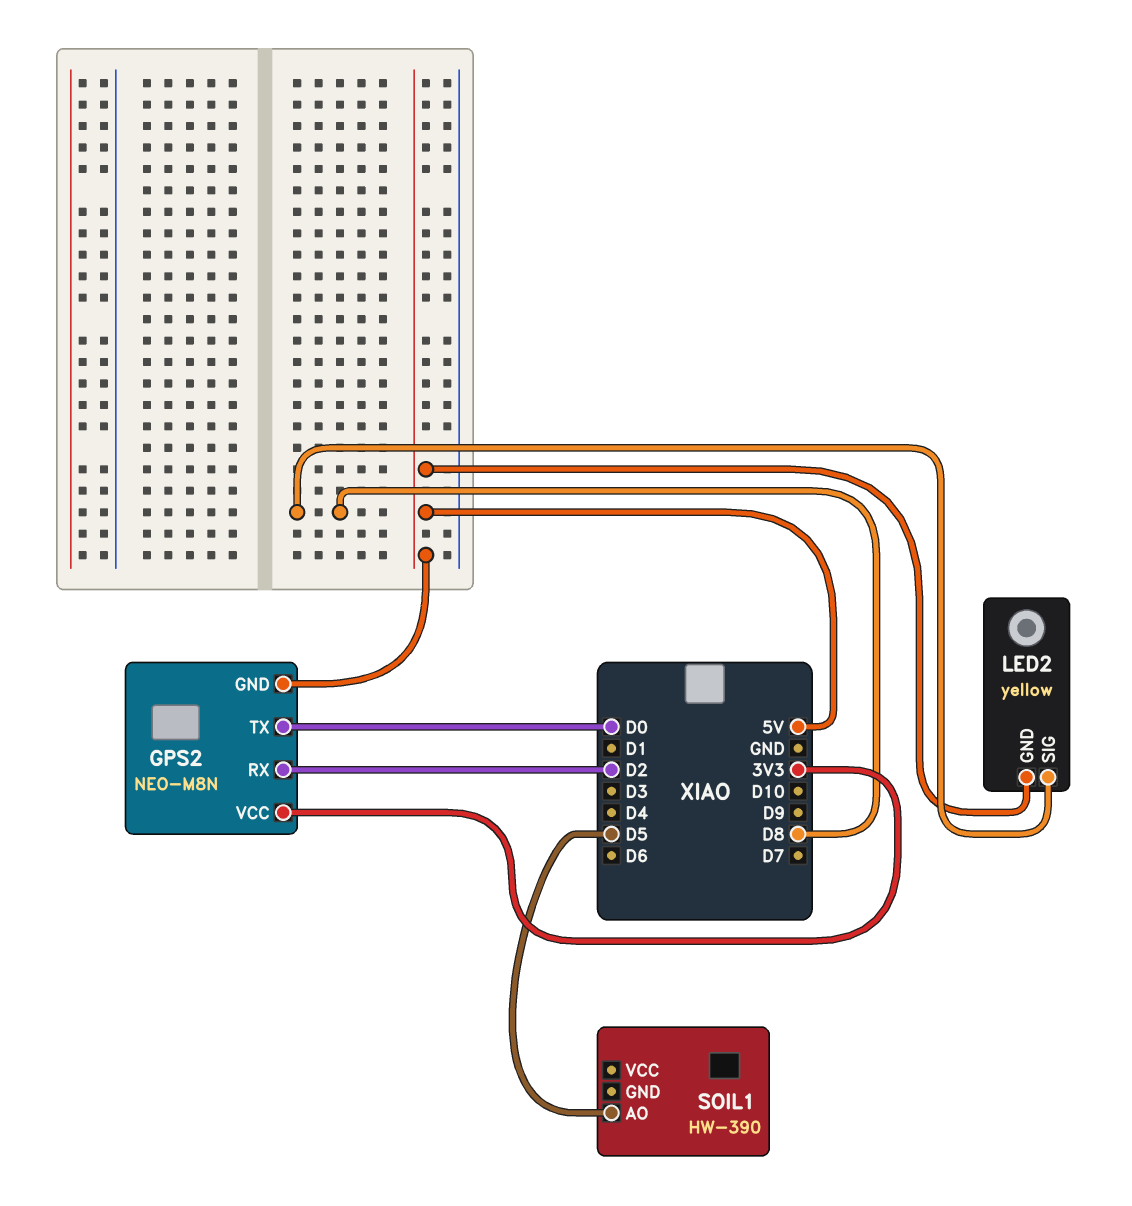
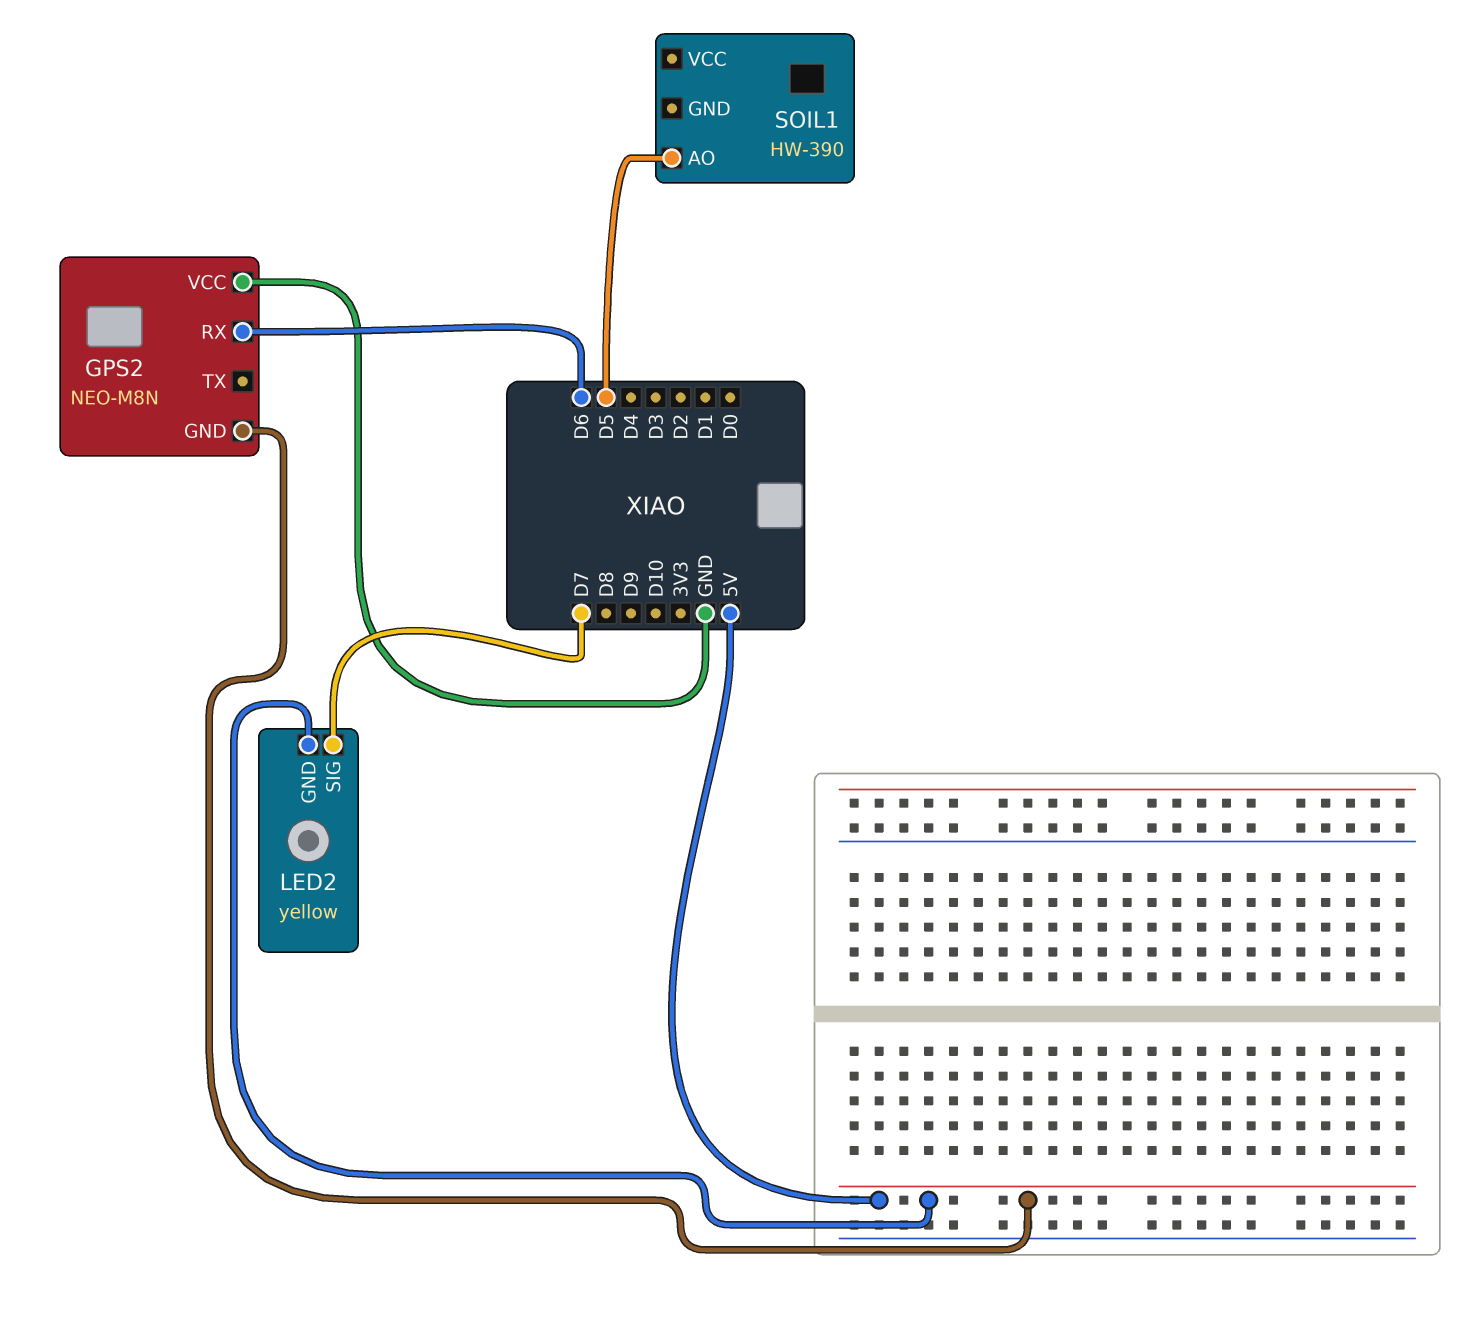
GPS2 pin RX: D2 -> D6
GPS2 pin TX: D0 -> none
GPS2 pin VCC: 3V3 -> GND
LED2 pin SIG: D8 -> D7

